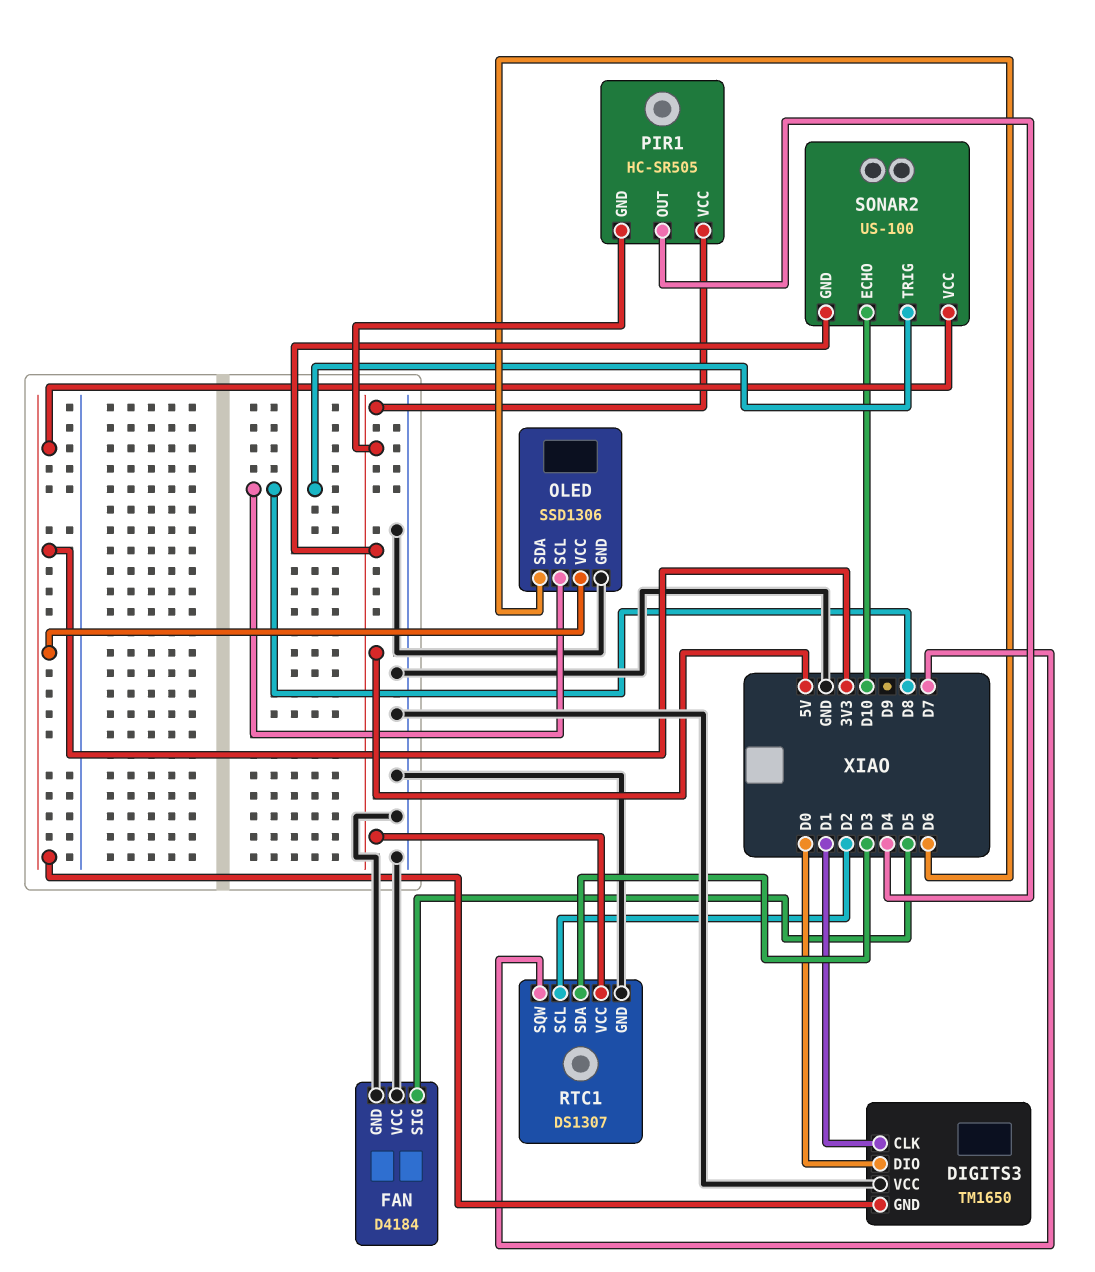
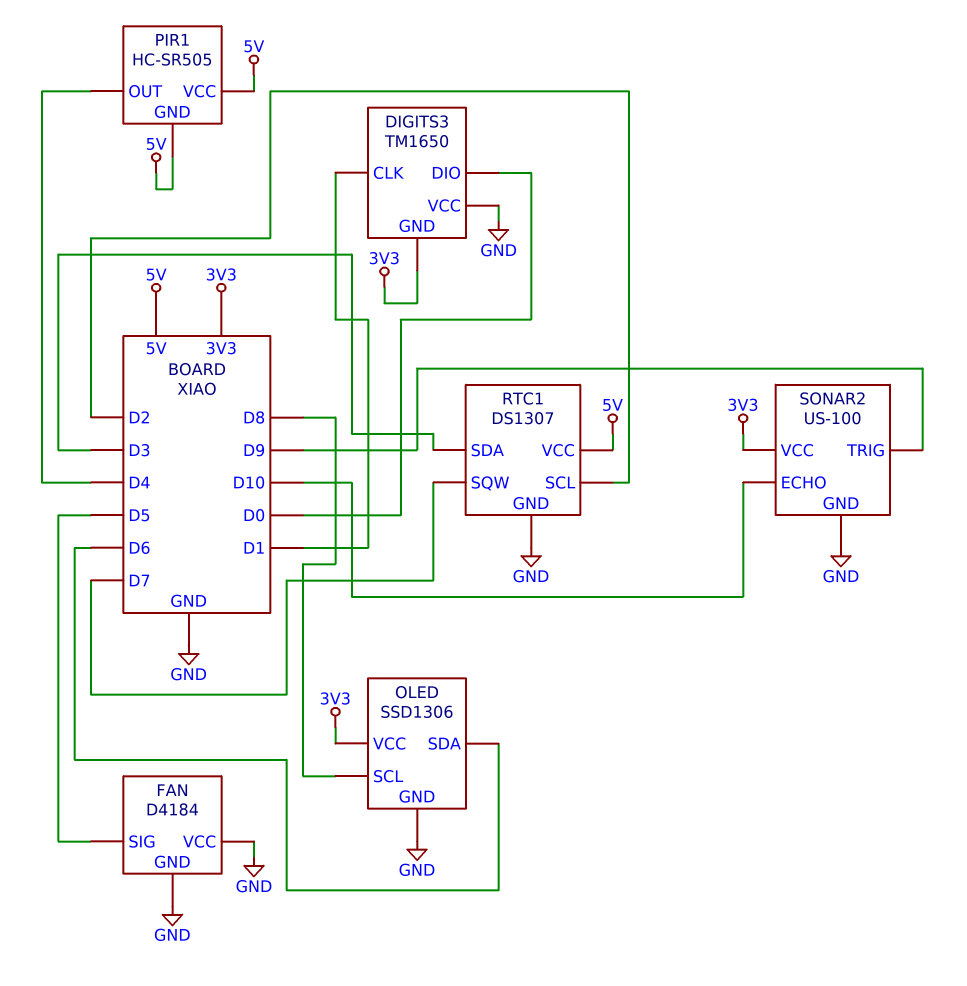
SONAR2 pin GND: 5V -> GND
SONAR2 pin TRIG: D8 -> D9

